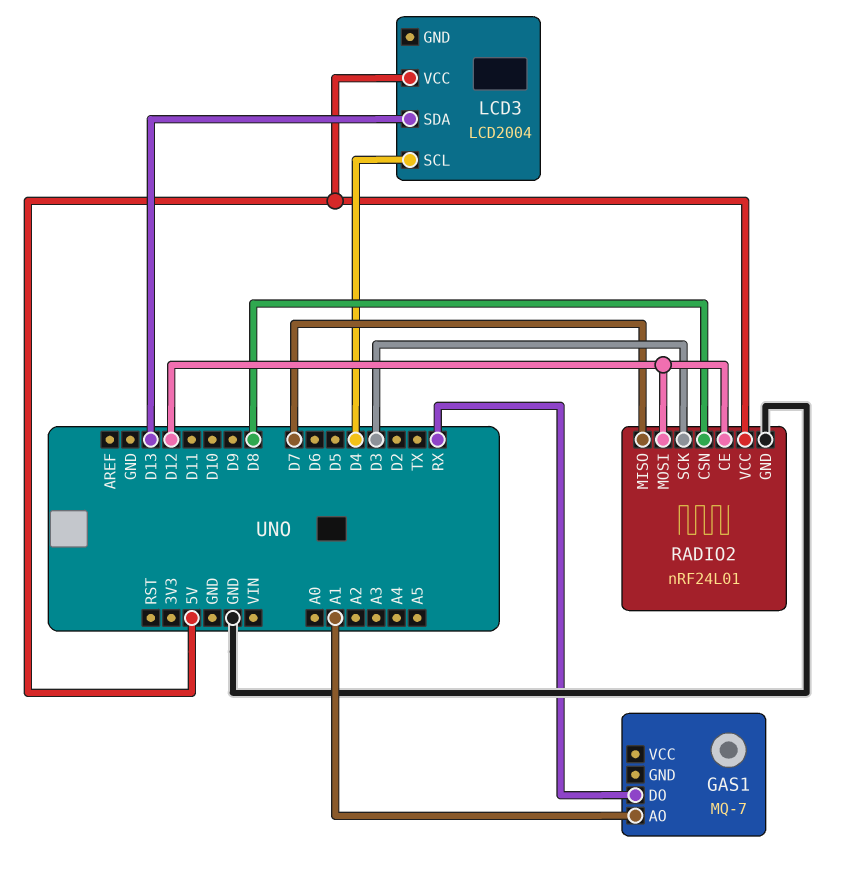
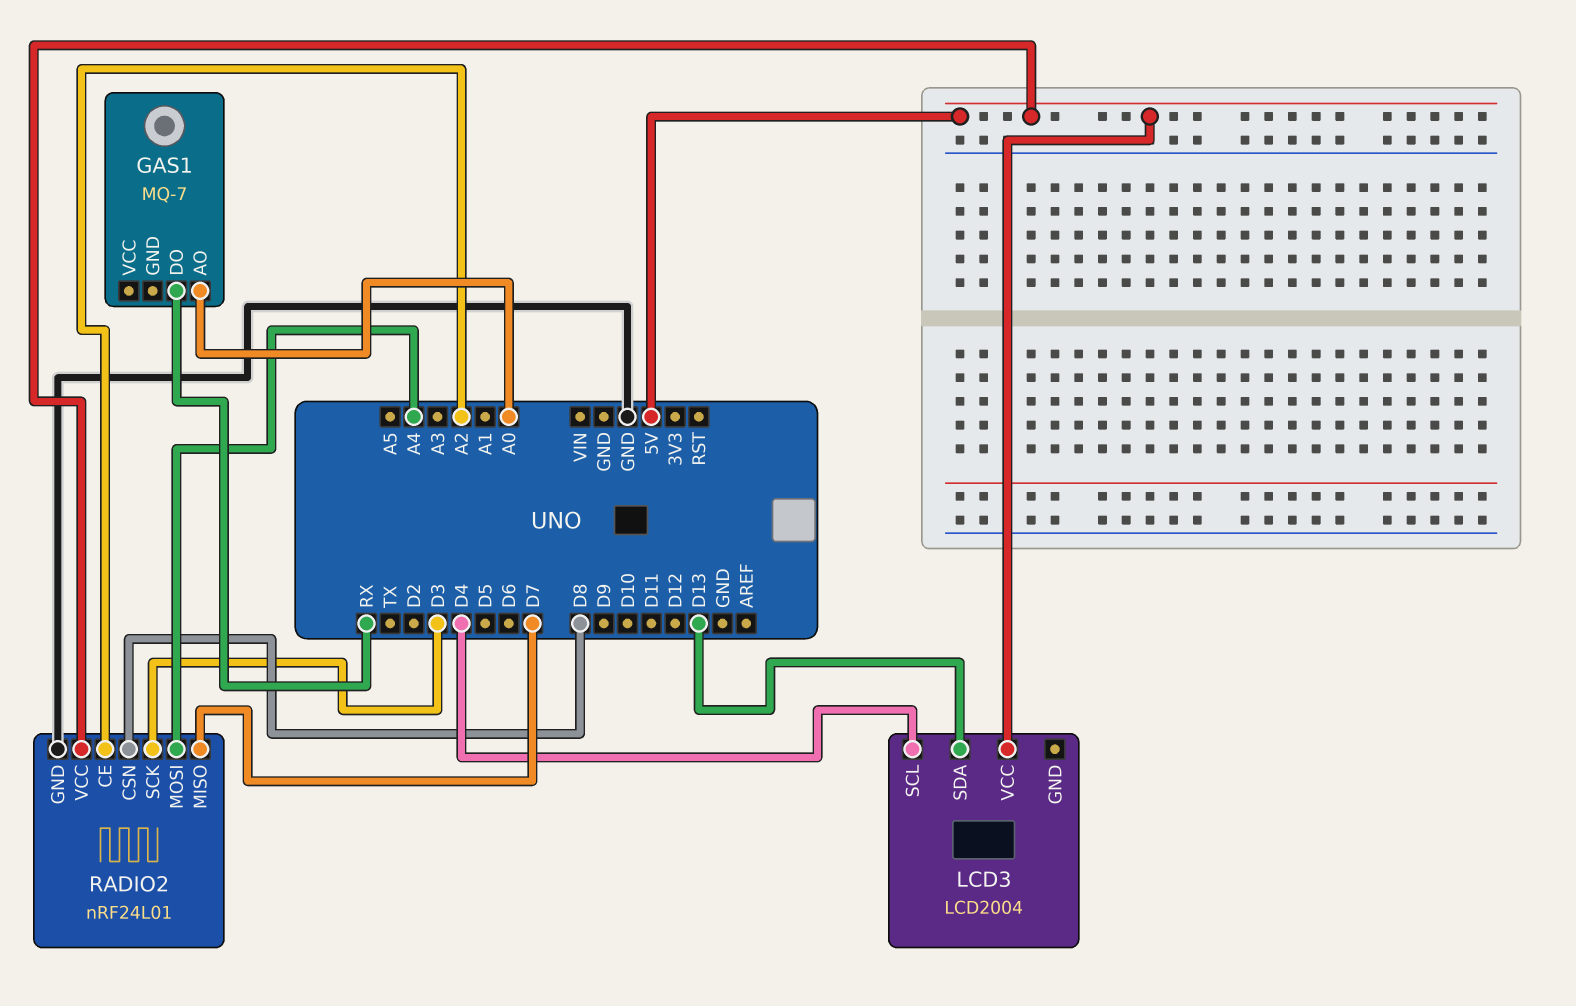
GAS1 pin AO: A1 -> A0
RADIO2 pin CE: D12 -> A2
RADIO2 pin MOSI: D12 -> A4

